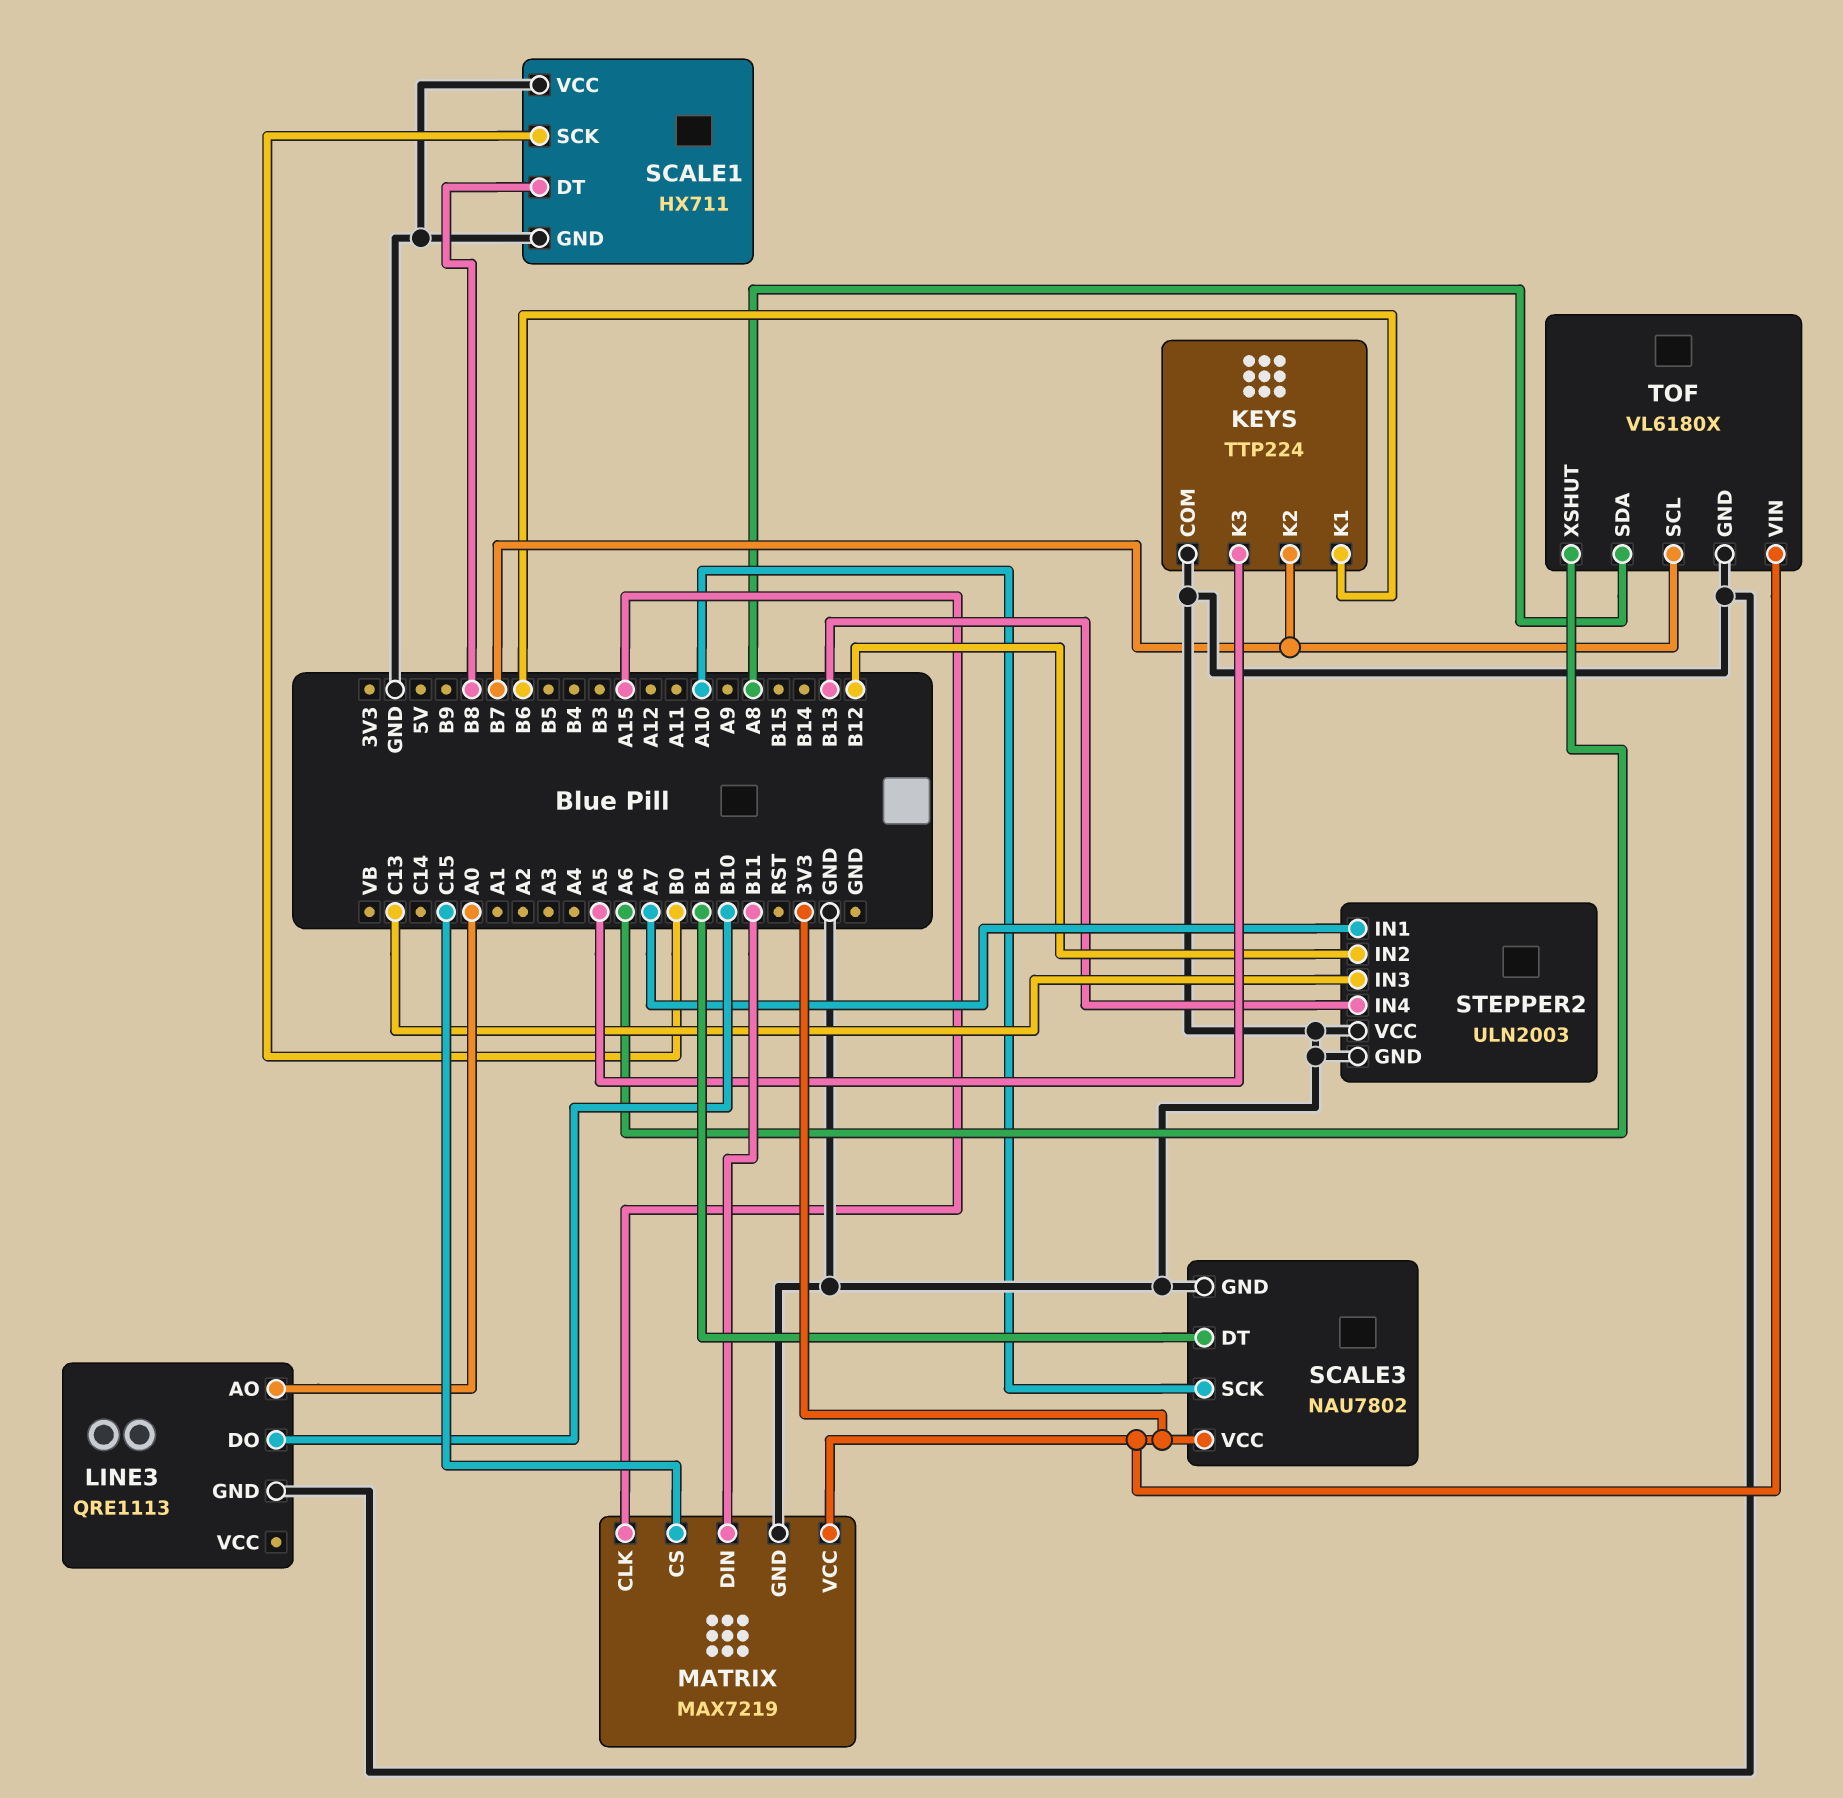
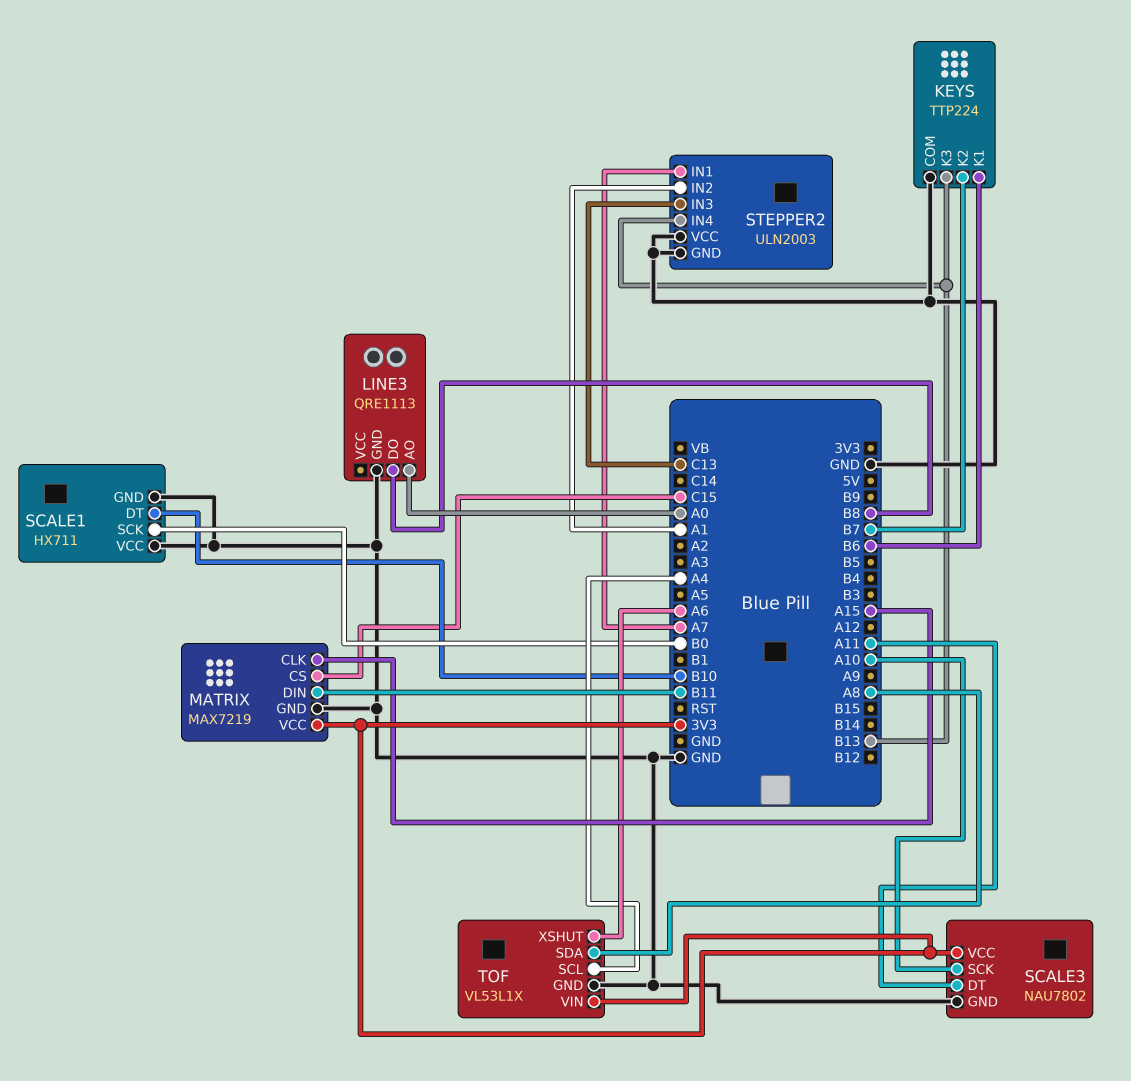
KEYS pin K3: A5 -> B13
LINE3 pin DO: B10 -> B8
SCALE1 pin DT: B8 -> B10
SCALE3 pin DT: B1 -> A11
STEPPER2 pin IN2: B12 -> A1
TOF: VL6180X -> VL53L1X
TOF pin SCL: B7 -> A4

